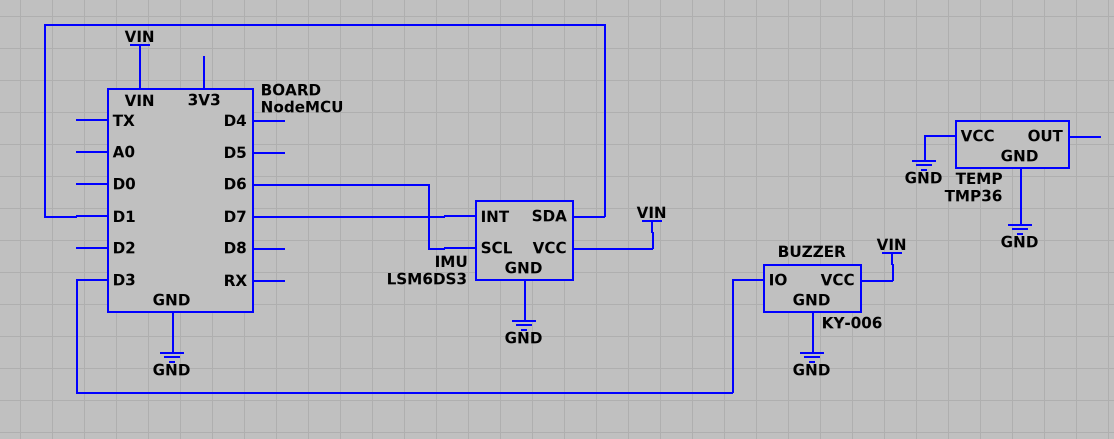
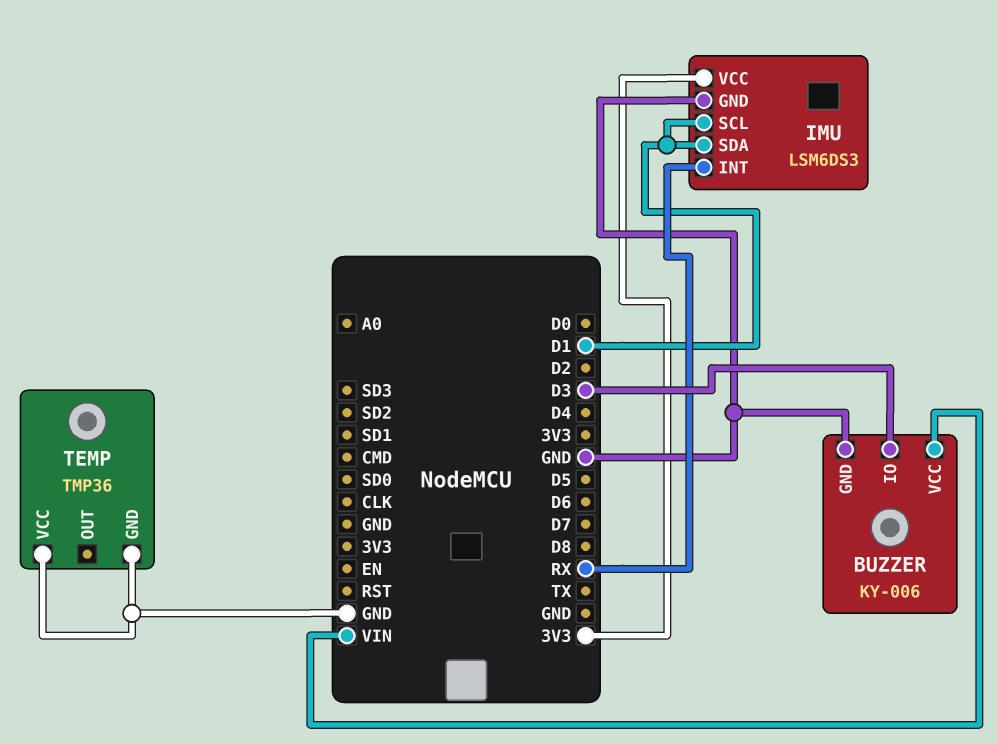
IMU pin INT: D7 -> RX
IMU pin SCL: D6 -> D1
IMU pin VCC: VIN -> 3V3

